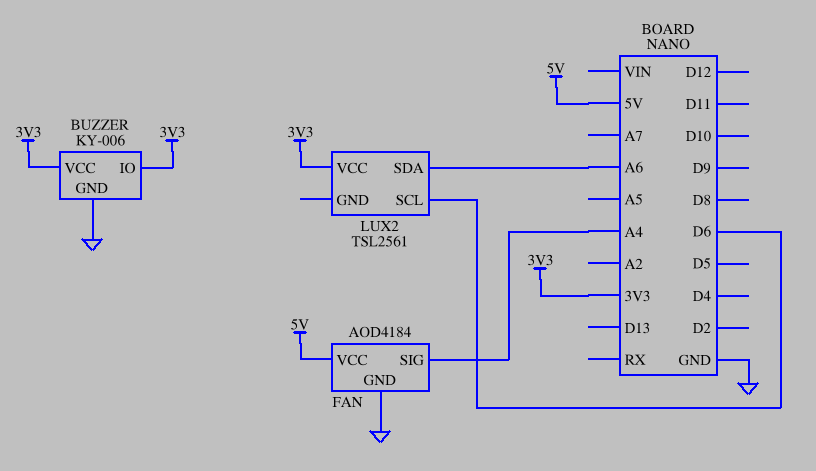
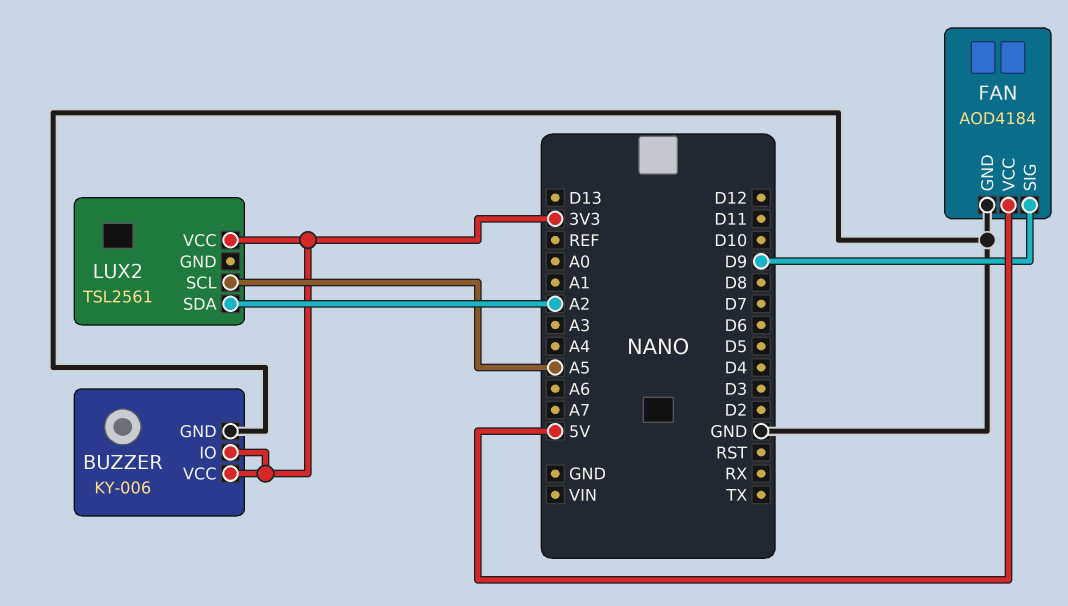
FAN pin SIG: A4 -> D9
LUX2 pin SCL: D6 -> A5
LUX2 pin SDA: A6 -> A2

